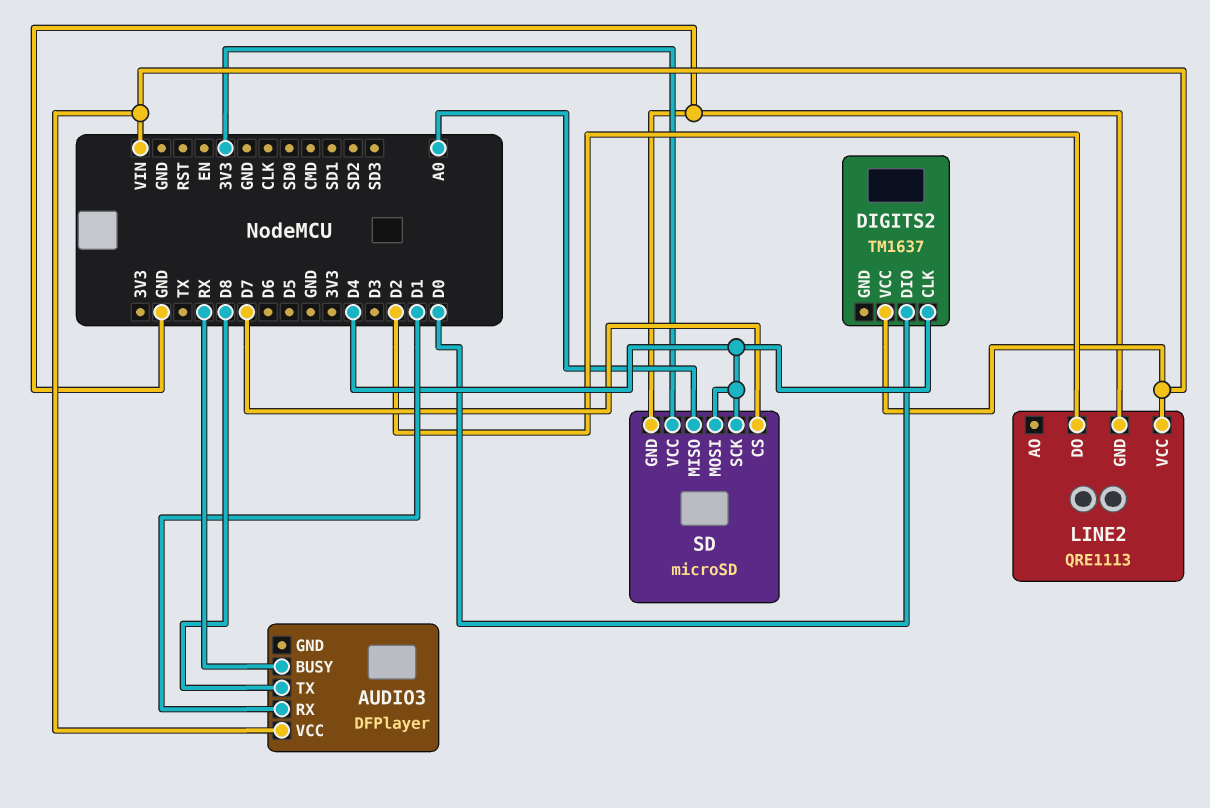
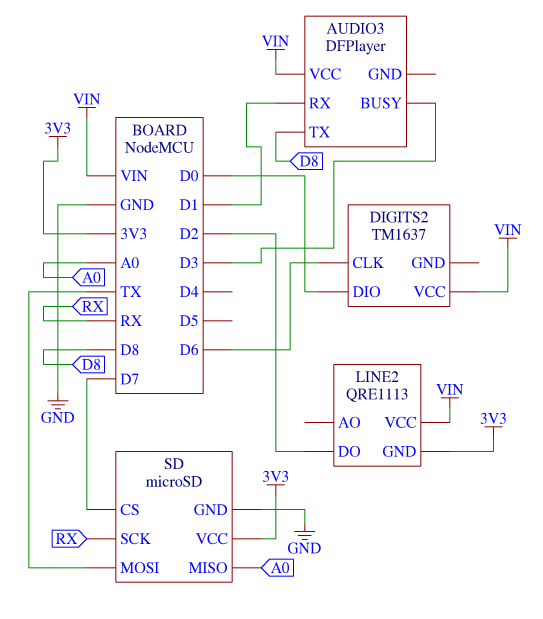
AUDIO3 pin BUSY: RX -> D3
DIGITS2 pin CLK: D4 -> D6
LINE2 pin GND: GND -> 3V3
SD pin MOSI: D4 -> TX
SD pin SCK: D4 -> RX

